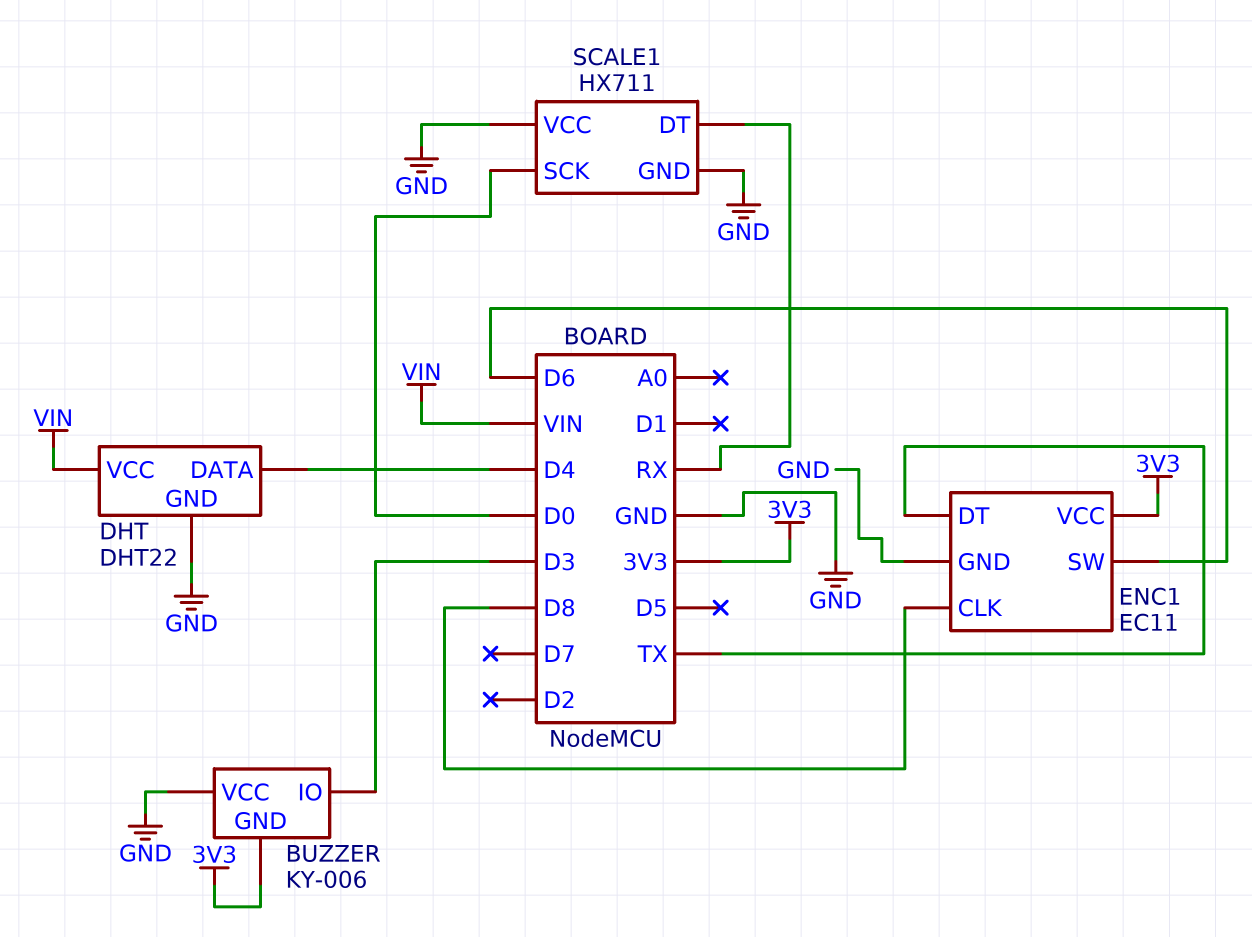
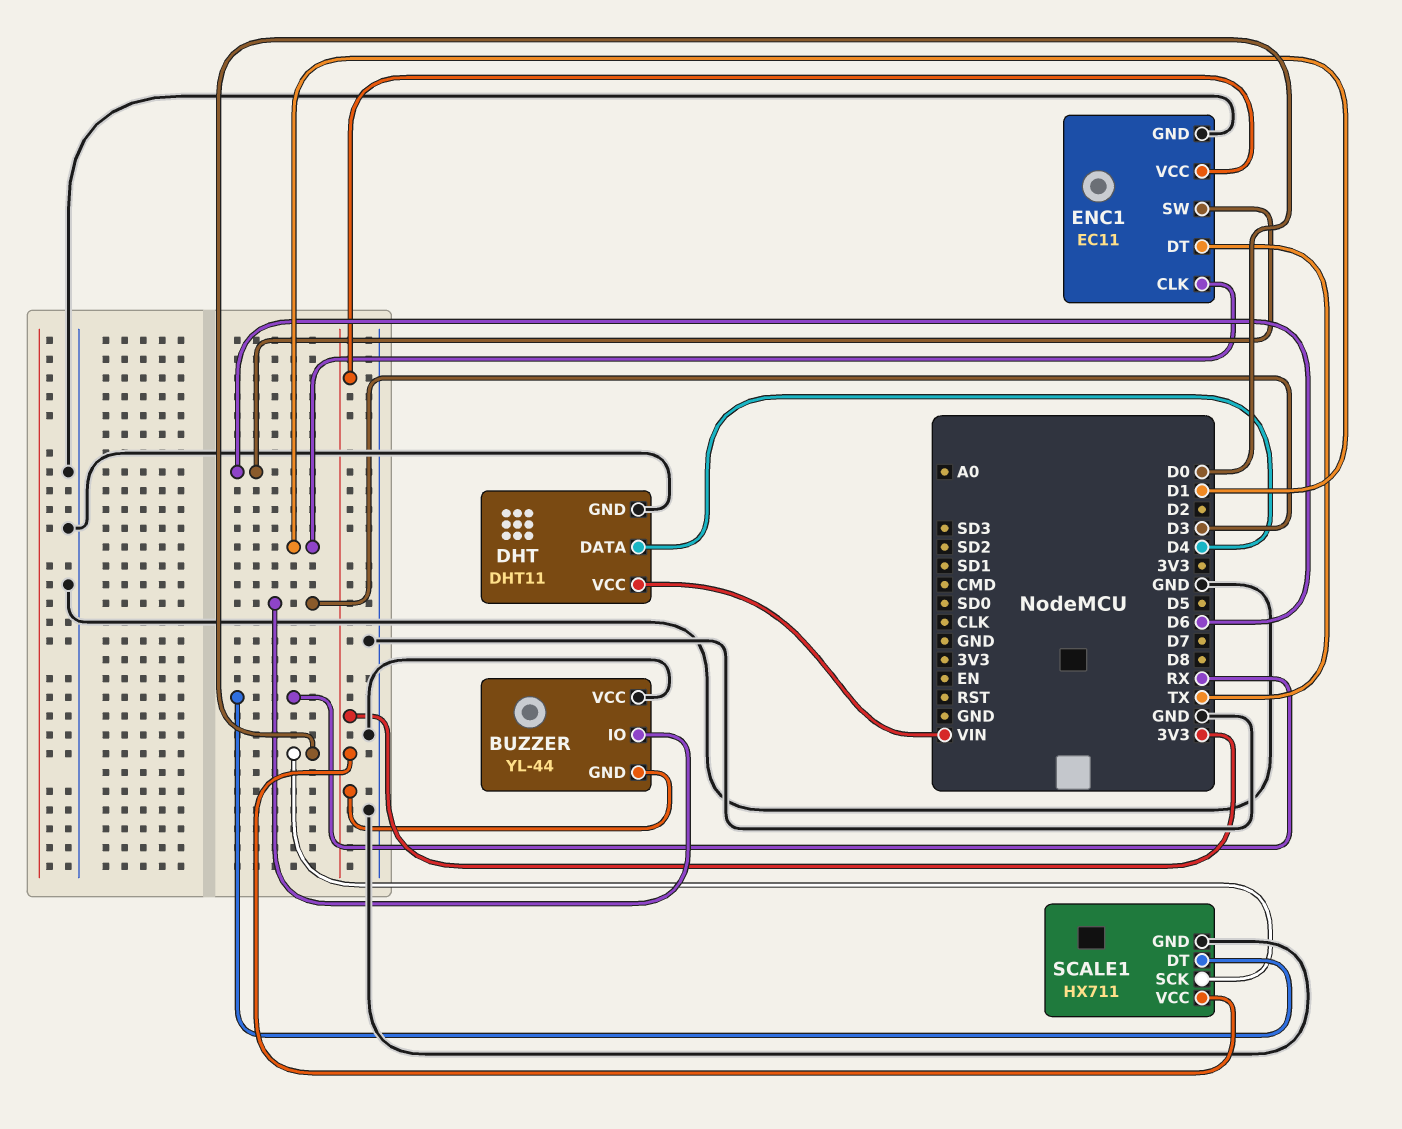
BUZZER: KY-006 -> YL-44
DHT: DHT22 -> DHT11
ENC1 pin CLK: D8 -> D1
SCALE1 pin VCC: GND -> 3V3

